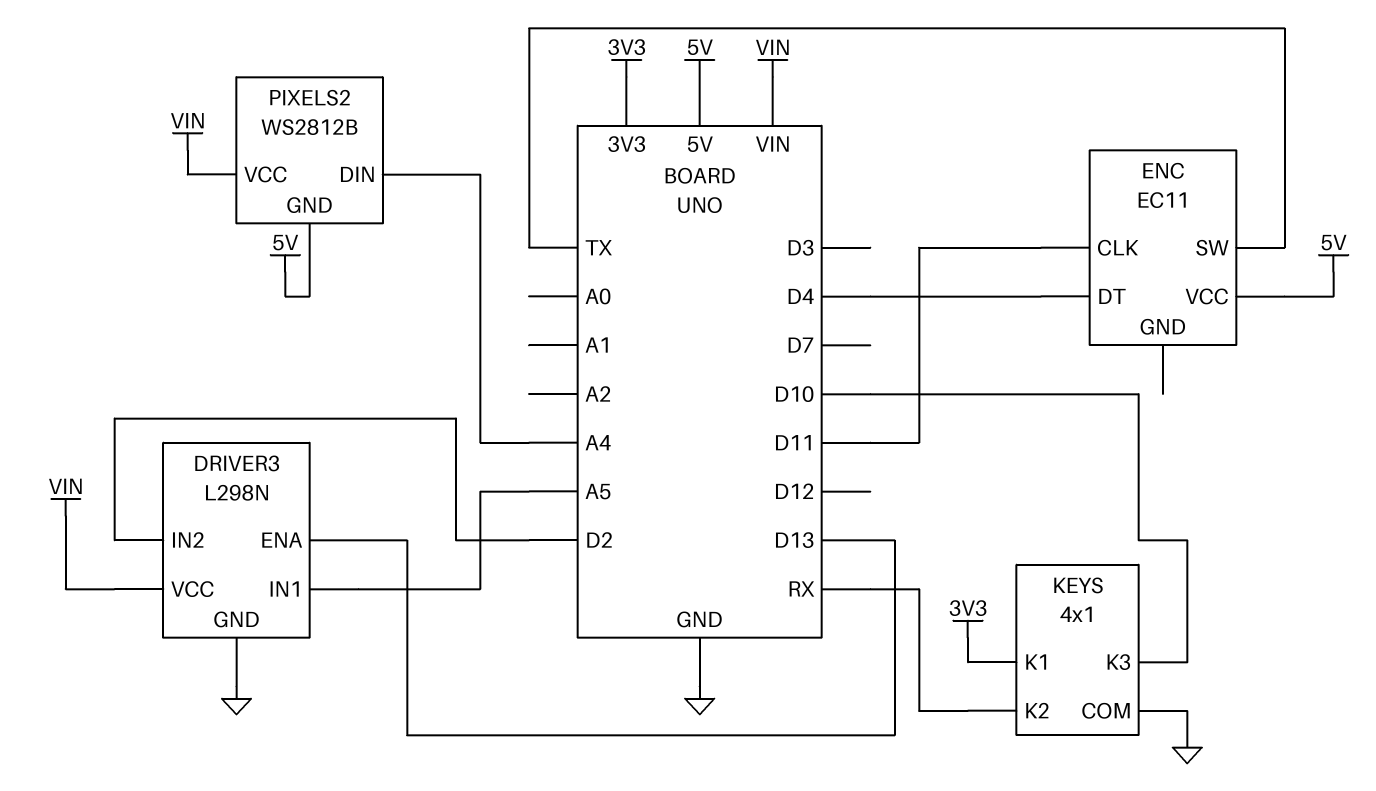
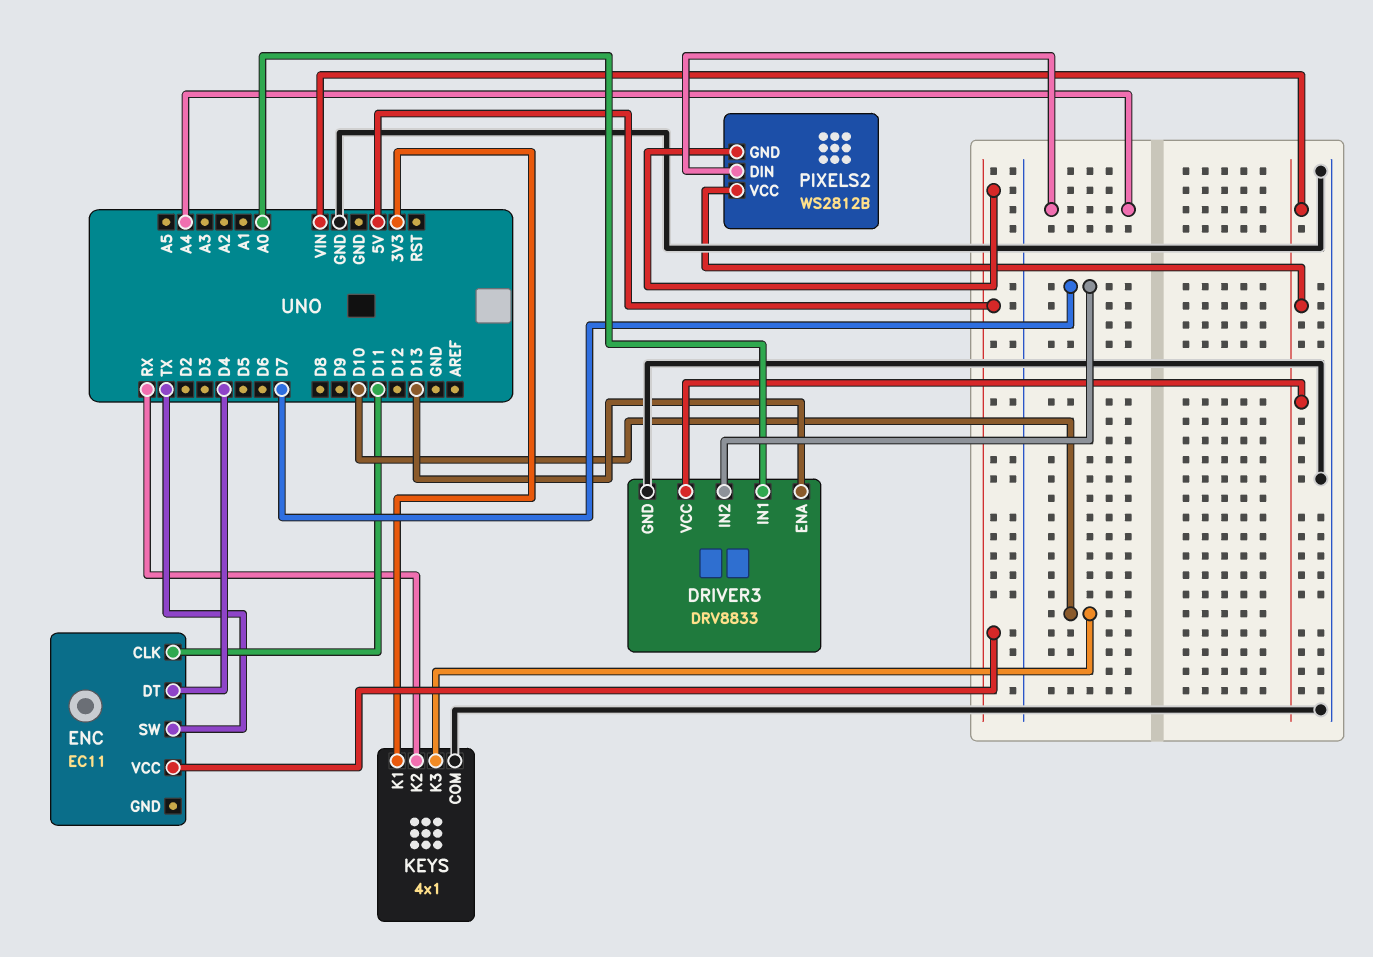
DRIVER3: L298N -> DRV8833
DRIVER3 pin IN1: A5 -> A0
DRIVER3 pin IN2: D2 -> D7

